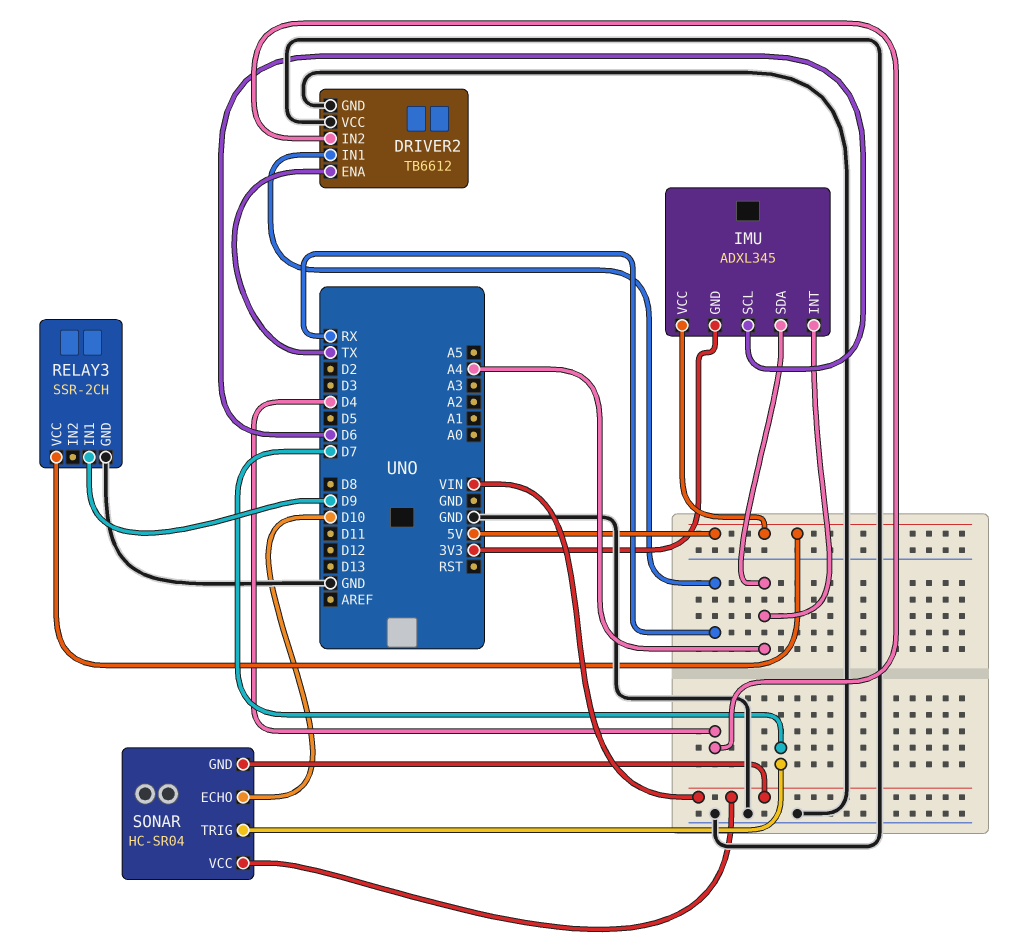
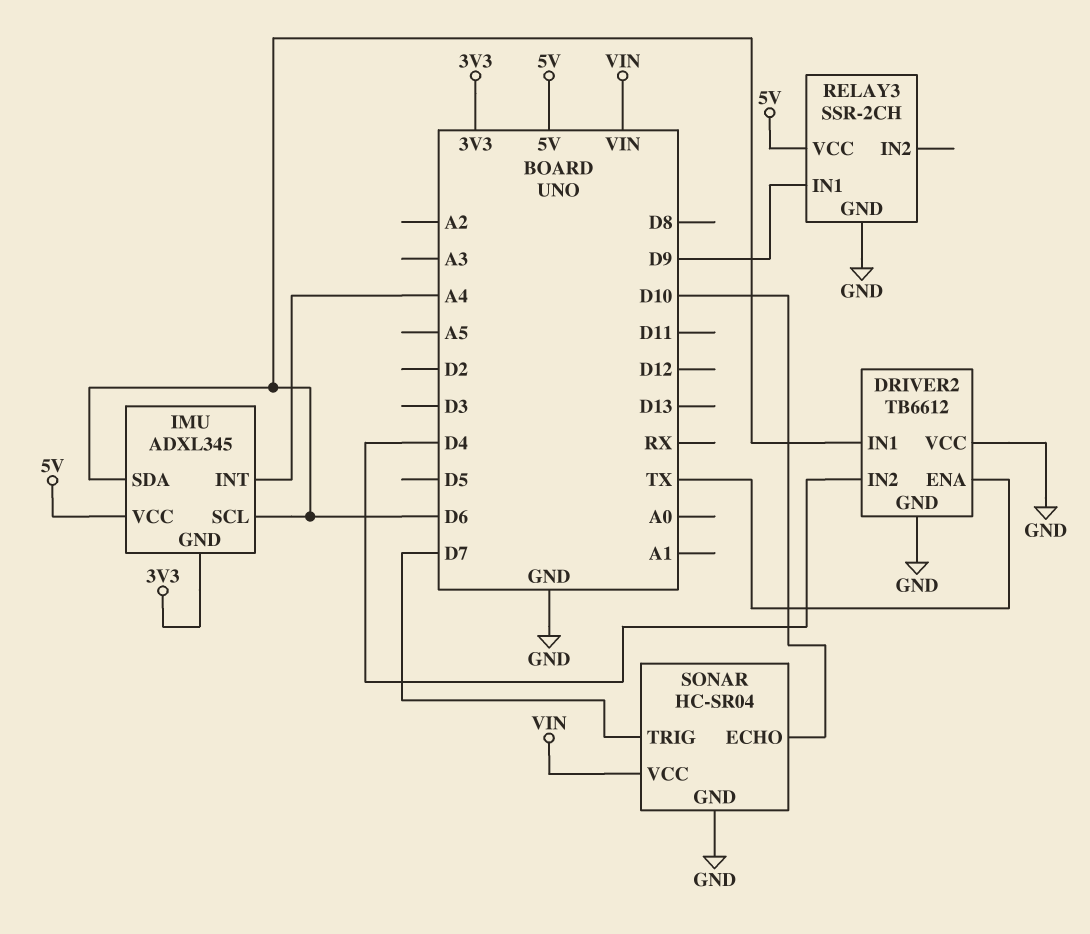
DRIVER2 pin IN1: RX -> D6
IMU pin SDA: A4 -> D6
SONAR pin GND: VIN -> GND

